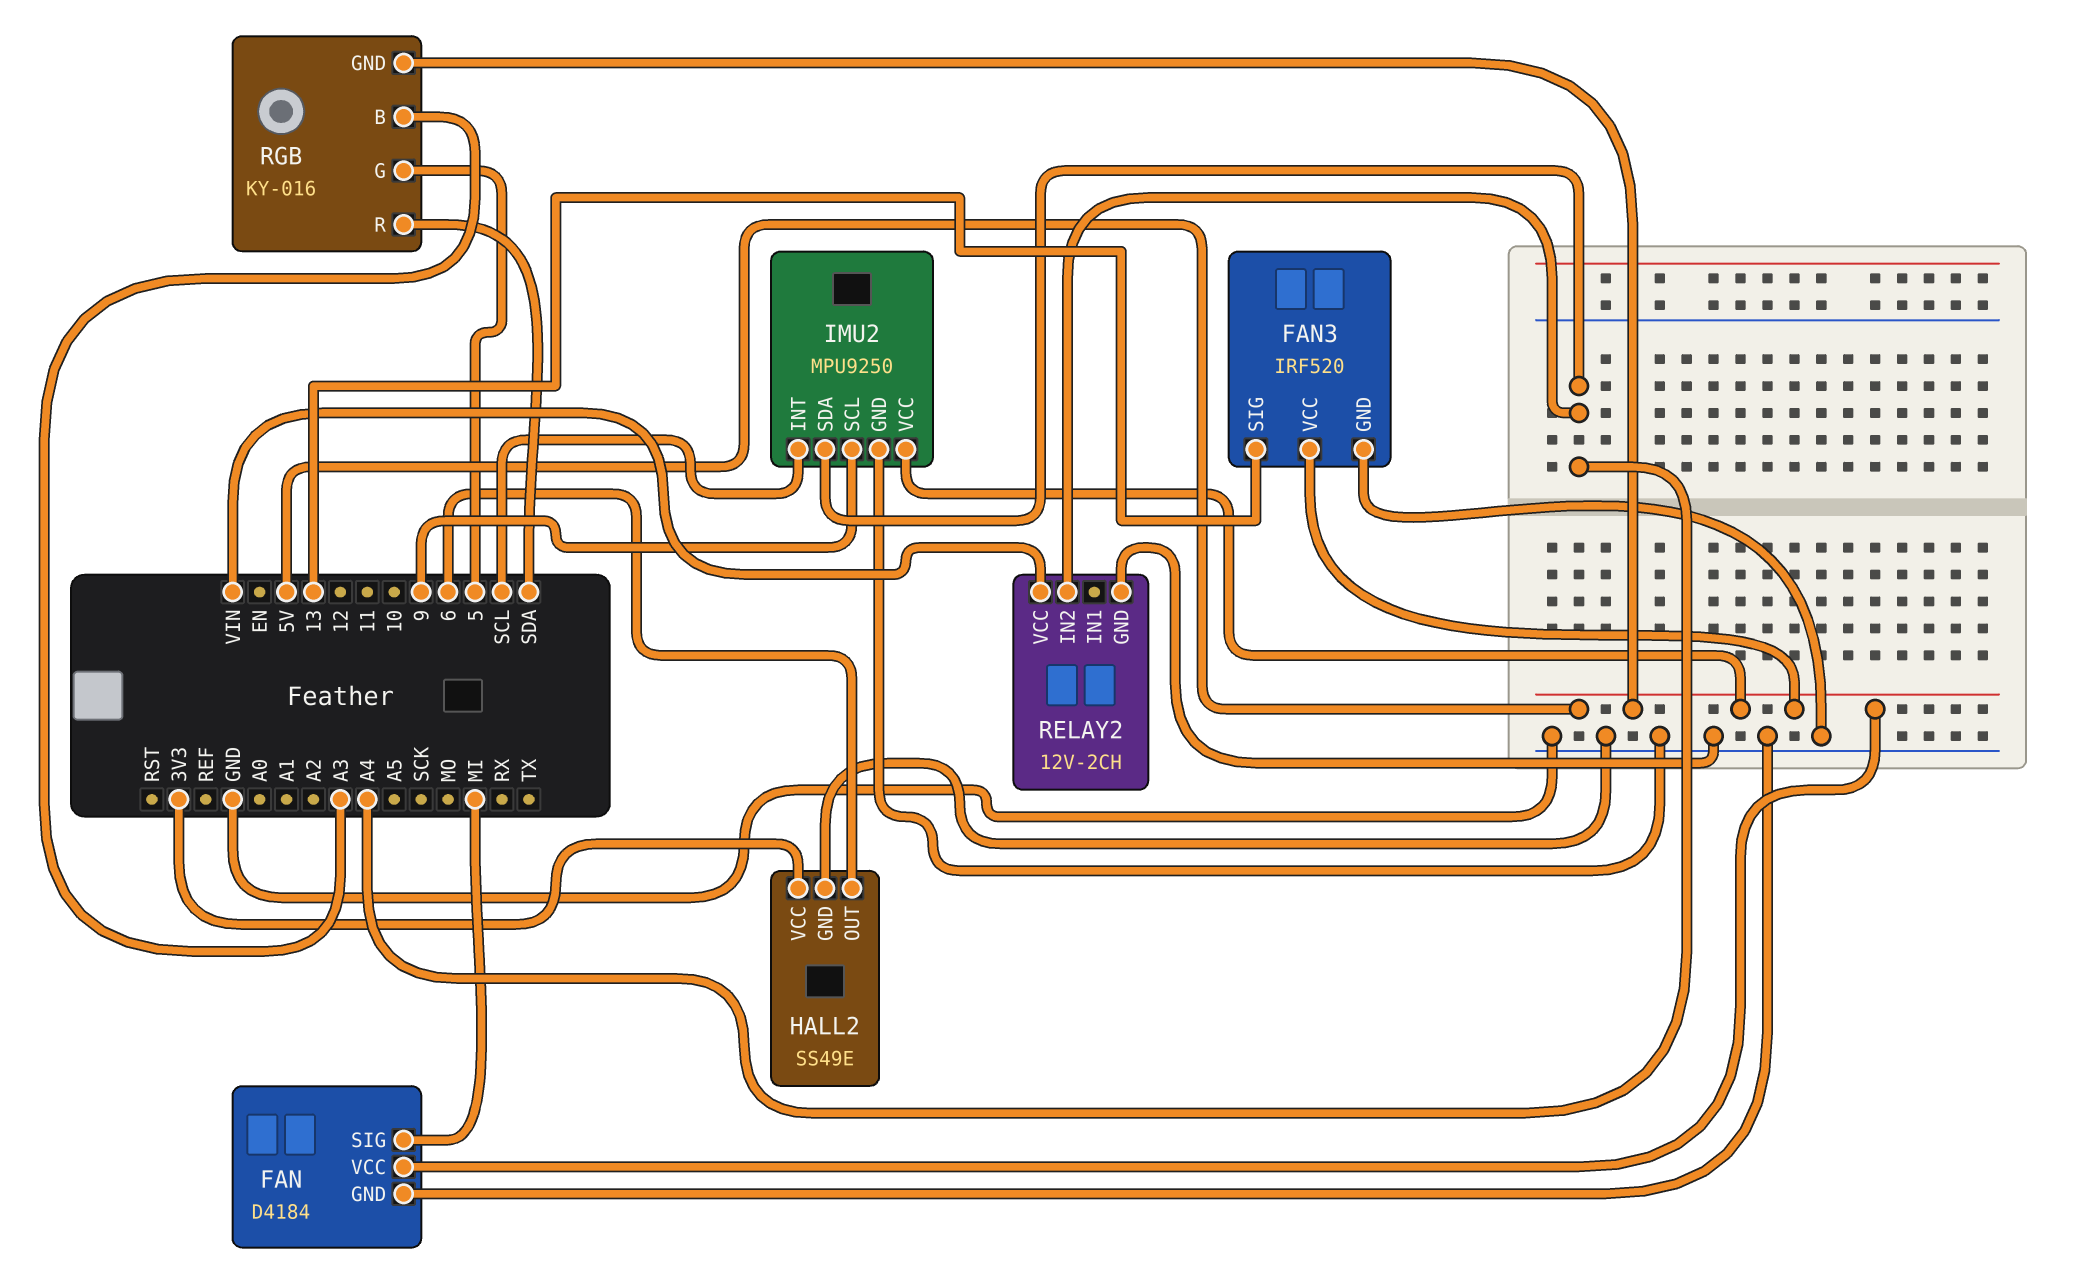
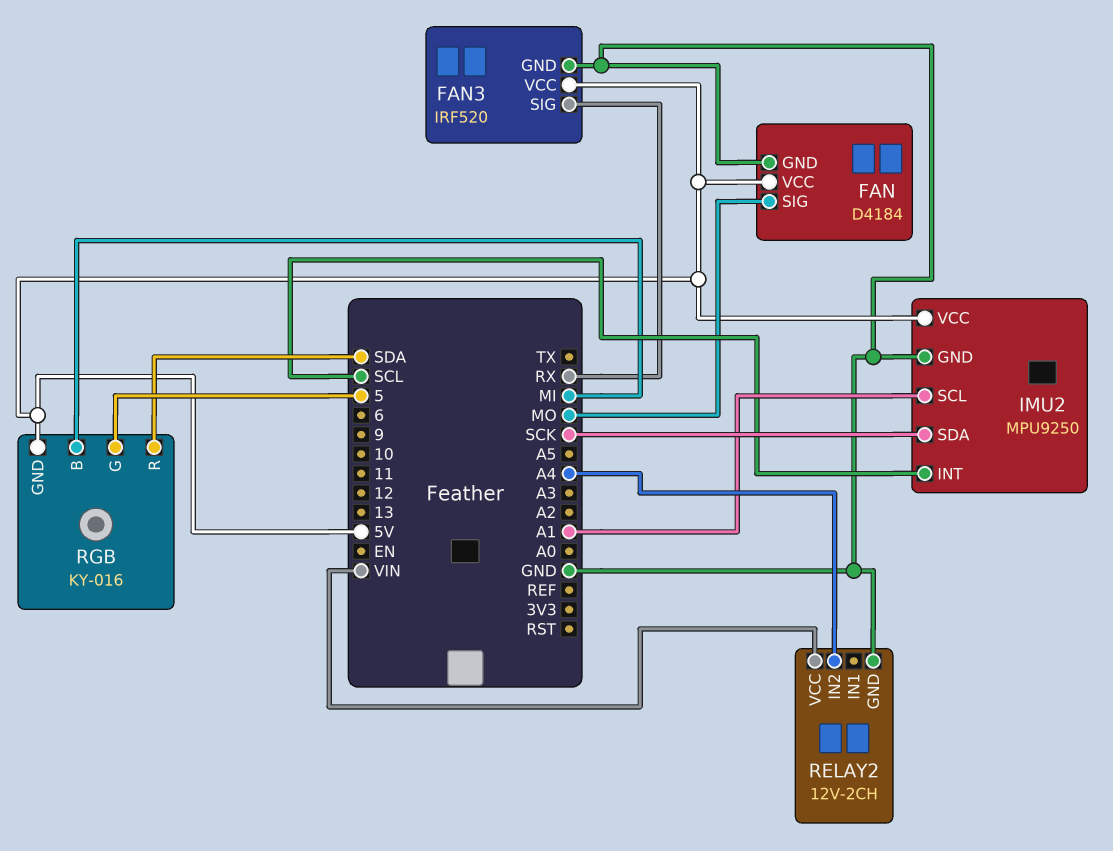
FAN pin SIG: MI -> MO
FAN3 pin SIG: 13 -> RX
HALL2: SS49E -> none
HALL2 pin GND: GND -> none
HALL2 pin OUT: 6 -> none
HALL2 pin VCC: 3V3 -> none
IMU2 pin SCL: 9 -> A1
IMU2 pin SDA: A4 -> SCK
RGB pin B: A3 -> MI

